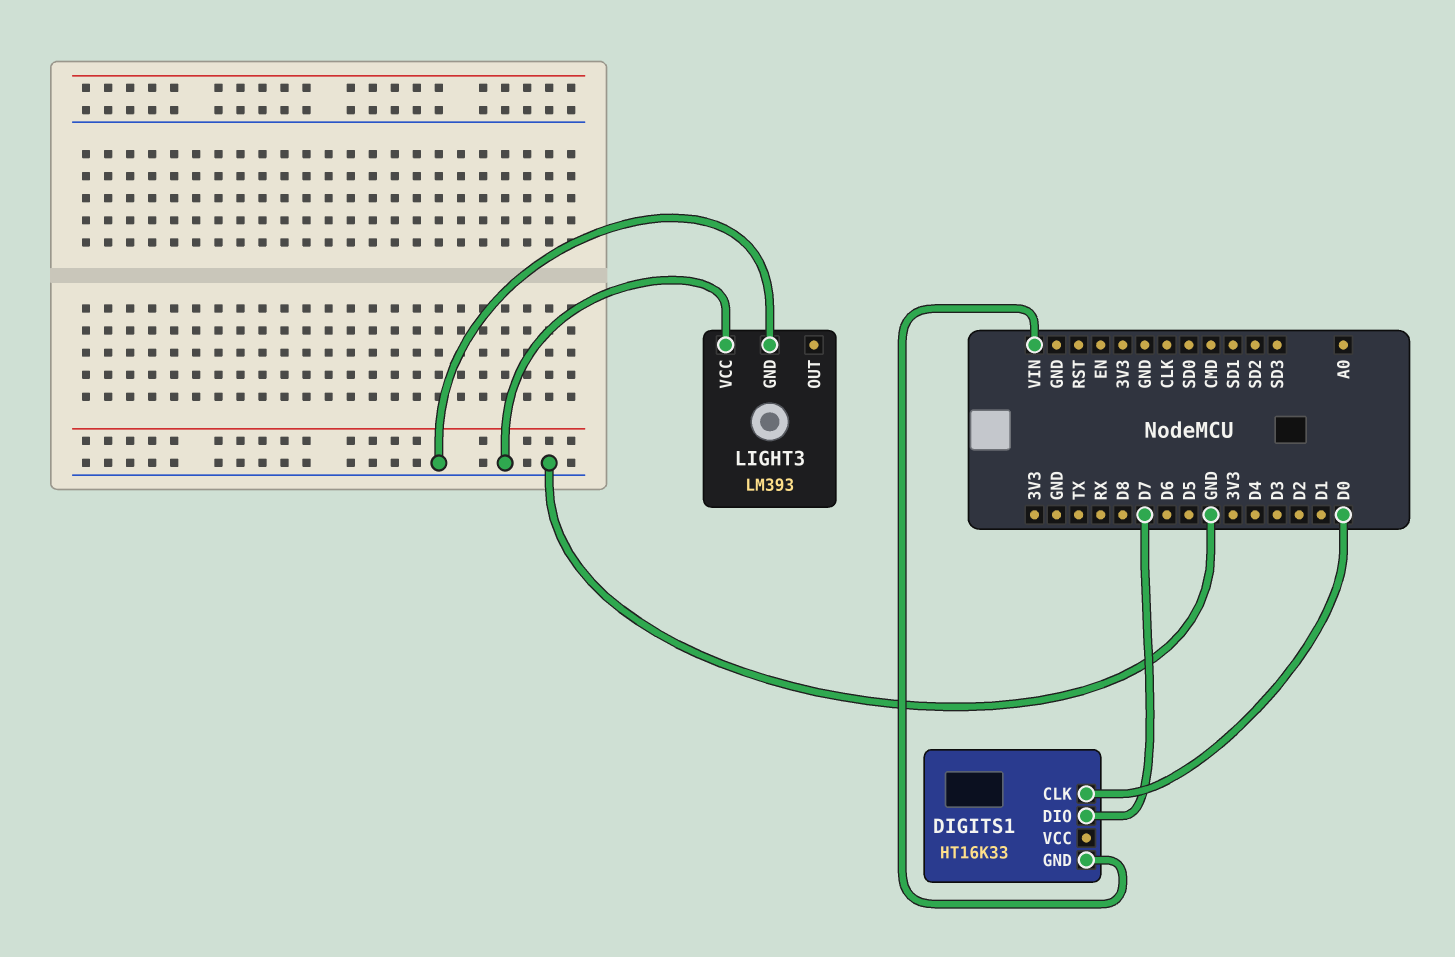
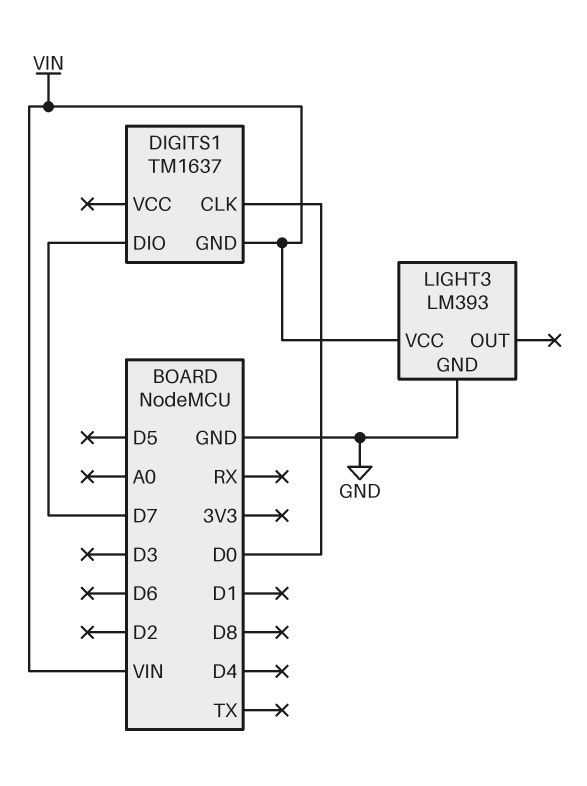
DIGITS1: HT16K33 -> TM1637
LIGHT3 pin VCC: GND -> VIN

